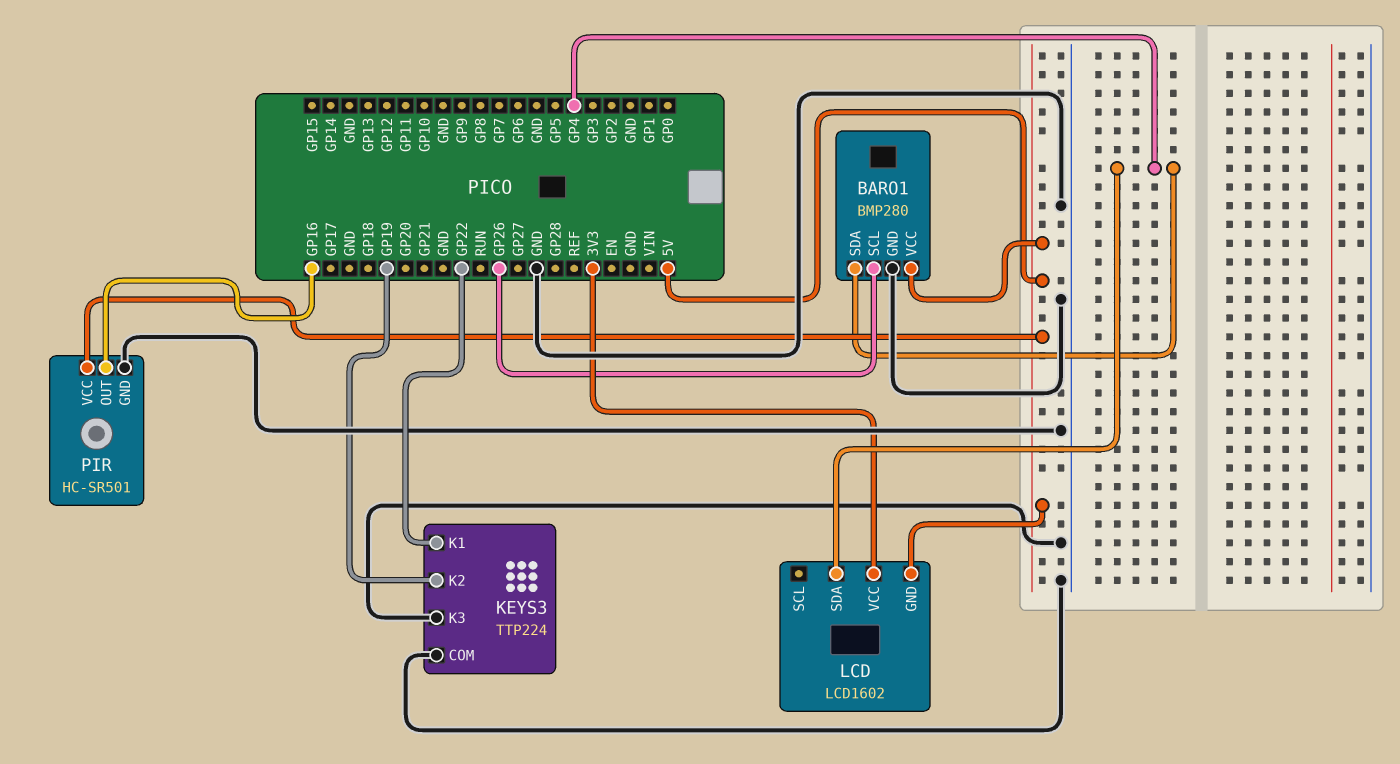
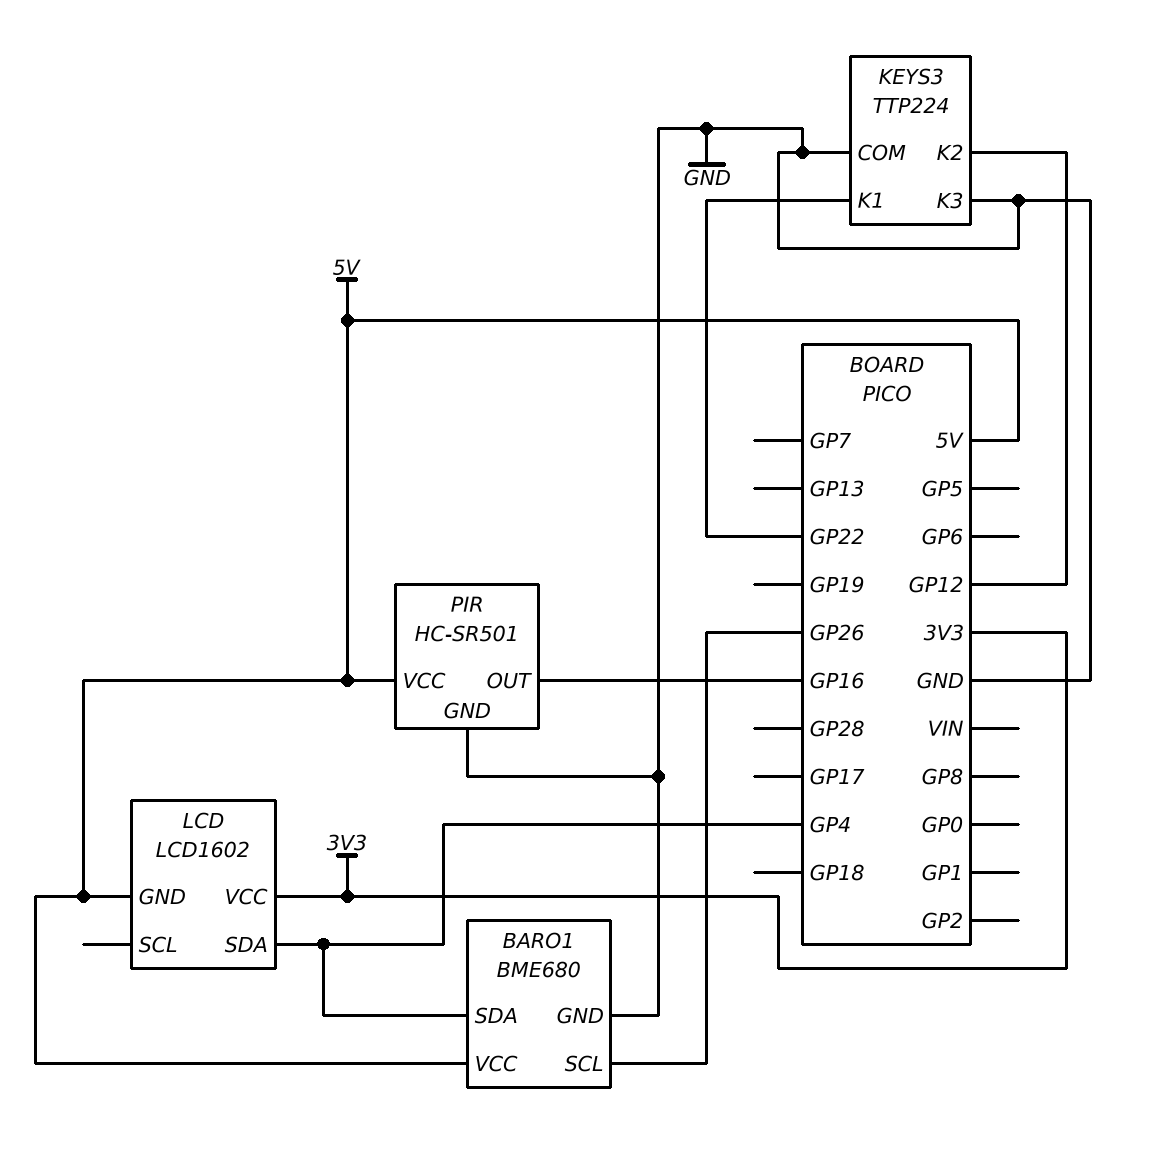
BARO1: BMP280 -> BME680
KEYS3 pin K2: GP19 -> GP12

